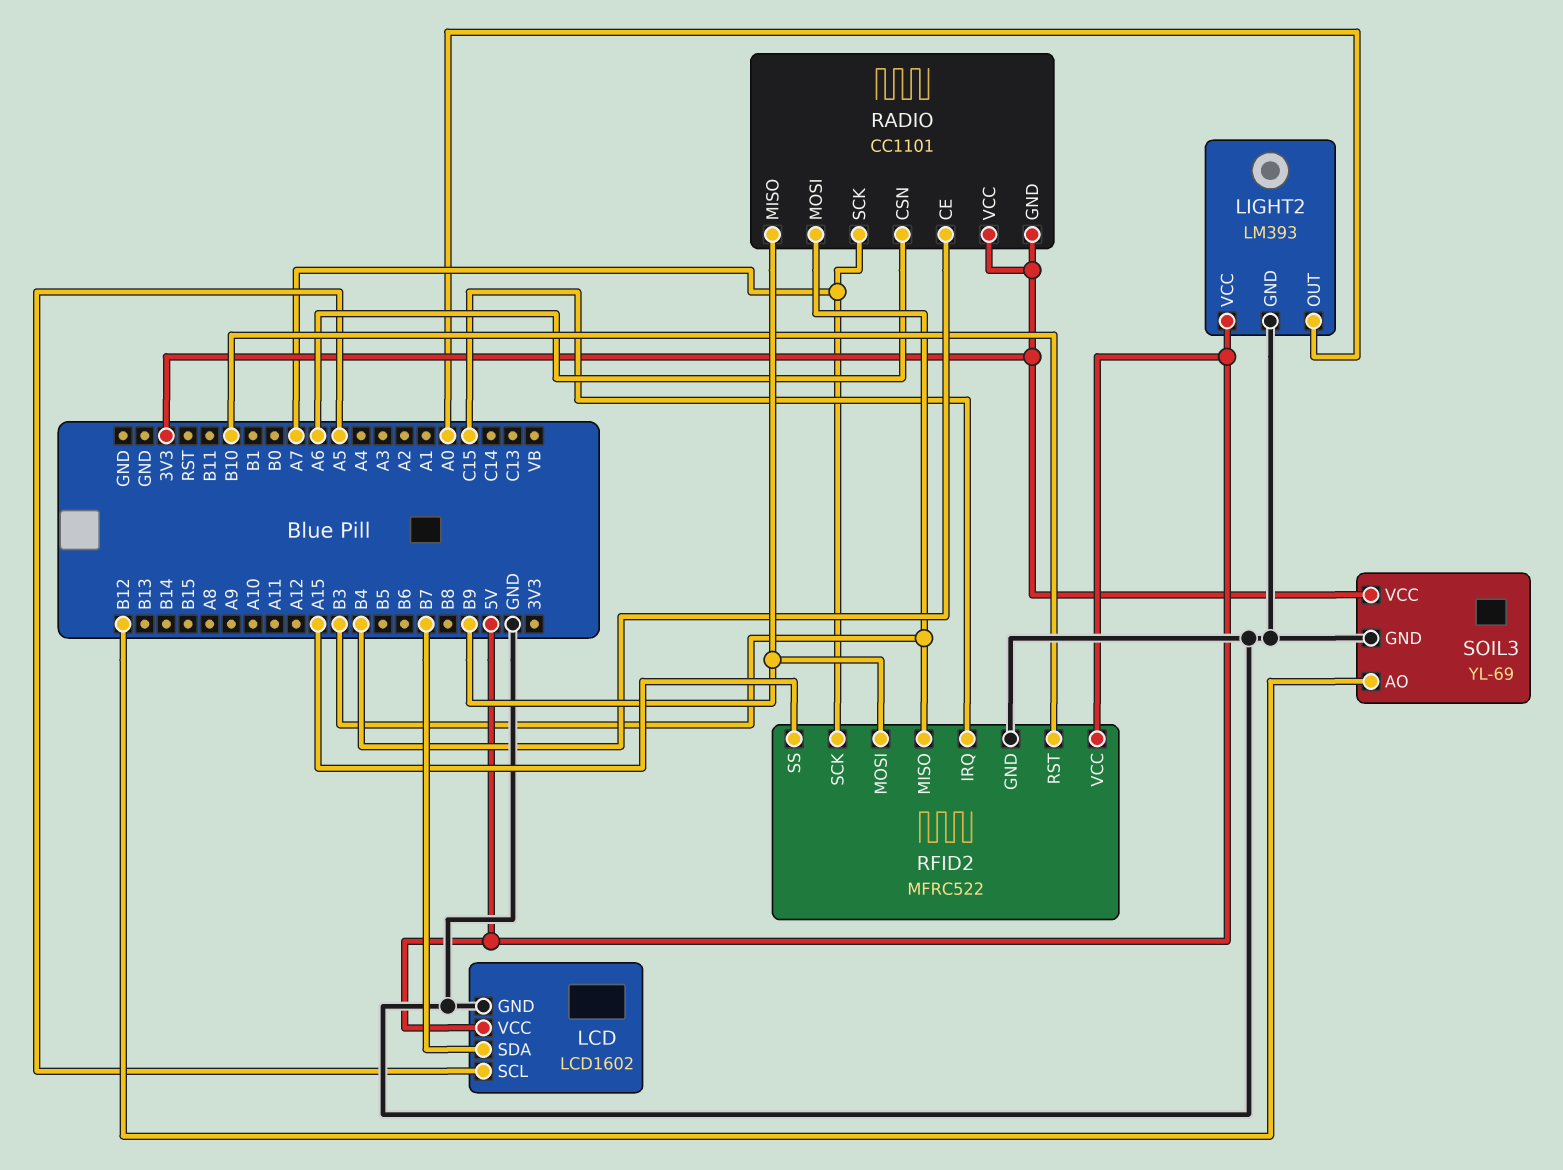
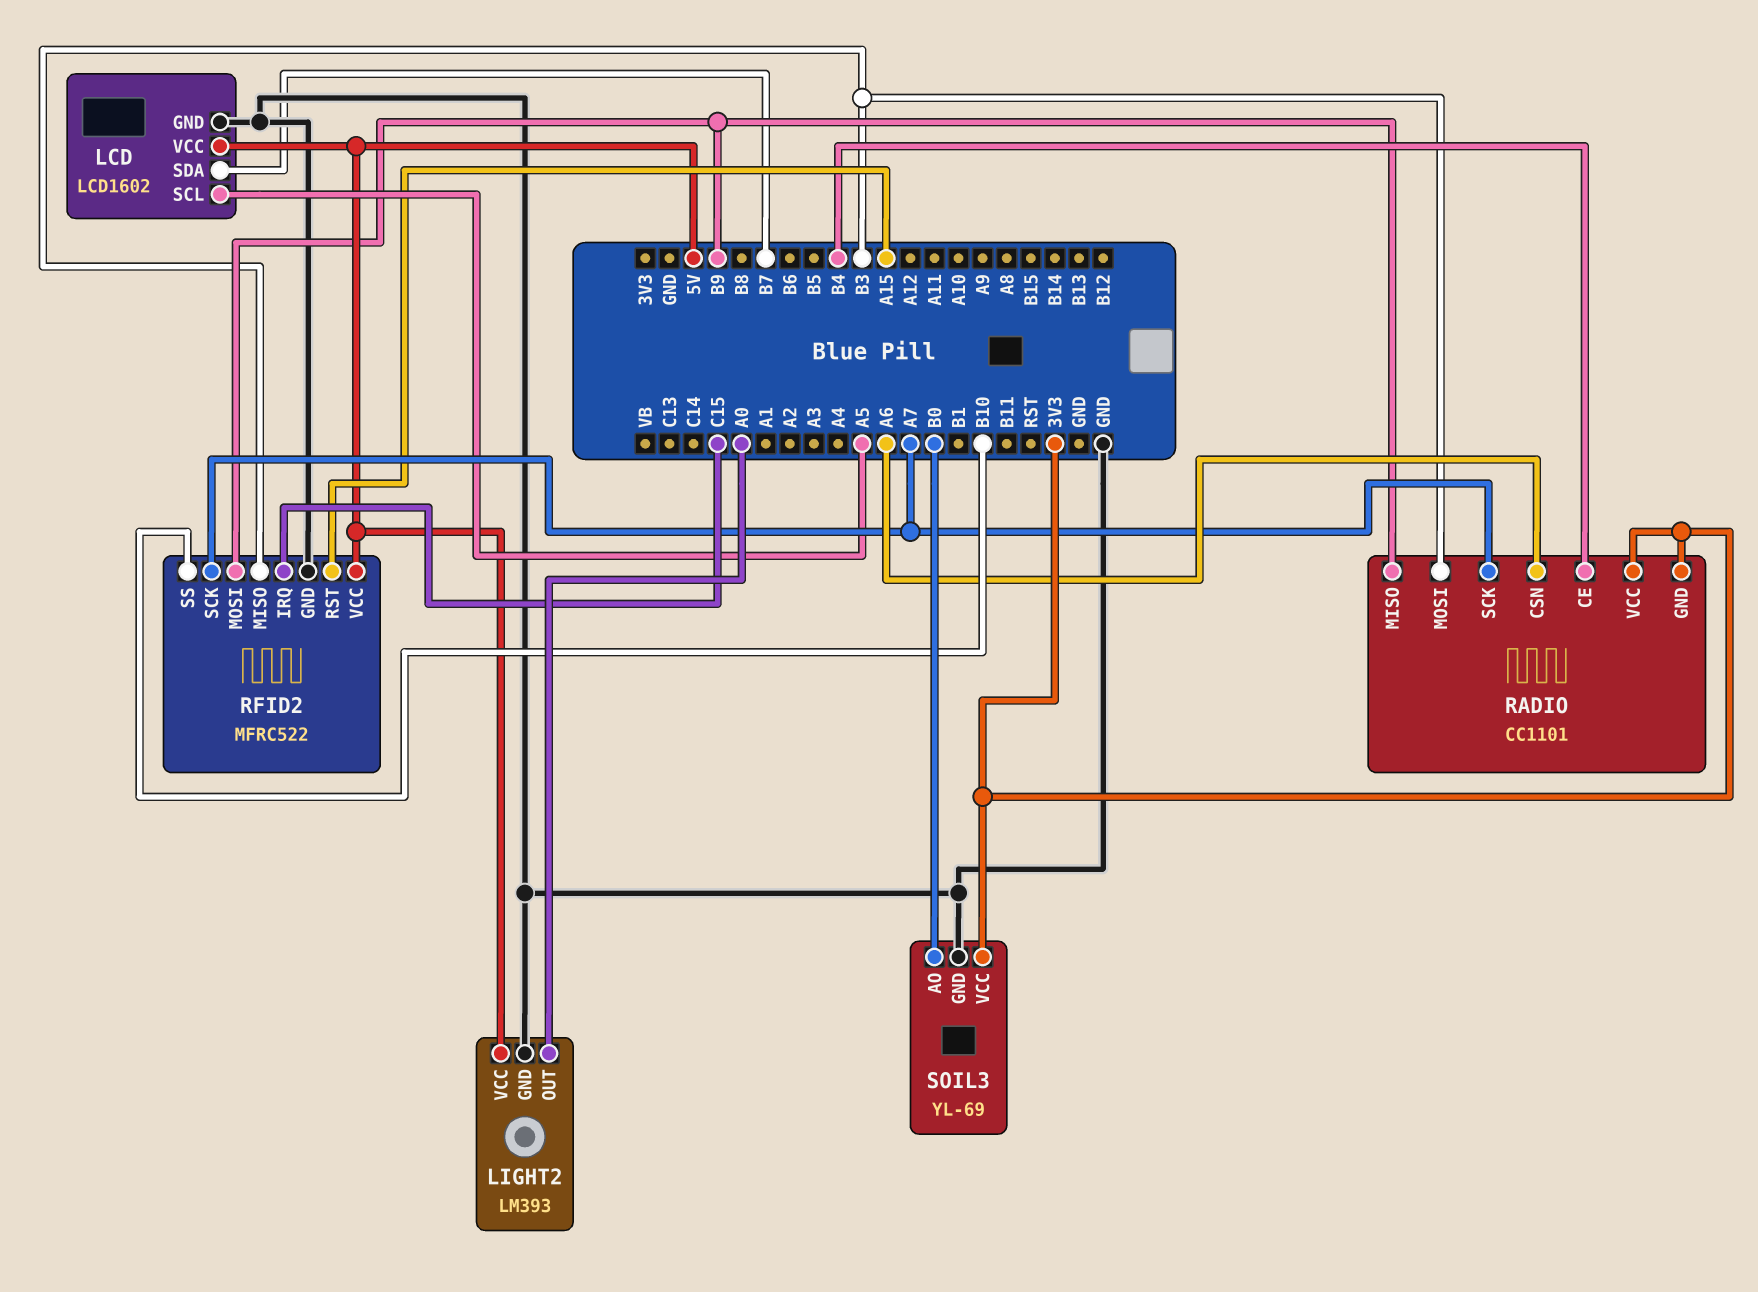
RFID2 pin RST: B10 -> A15
RFID2 pin SS: A15 -> B10
SOIL3 pin AO: B12 -> B0

